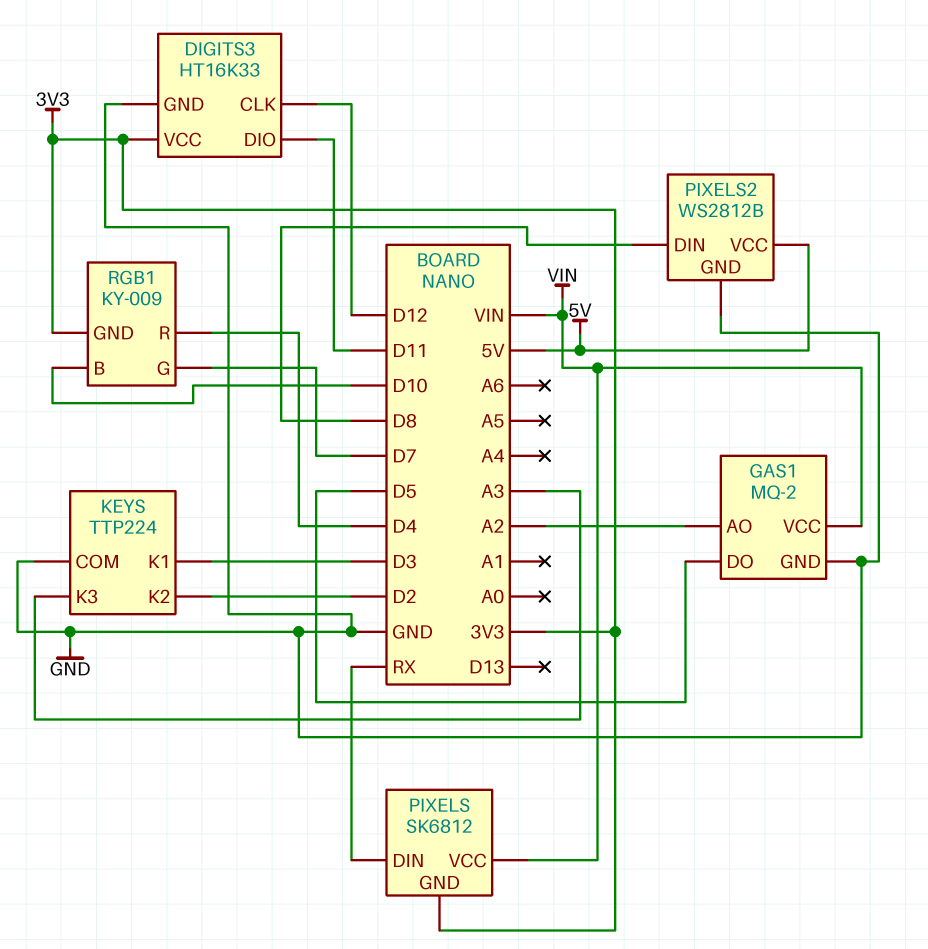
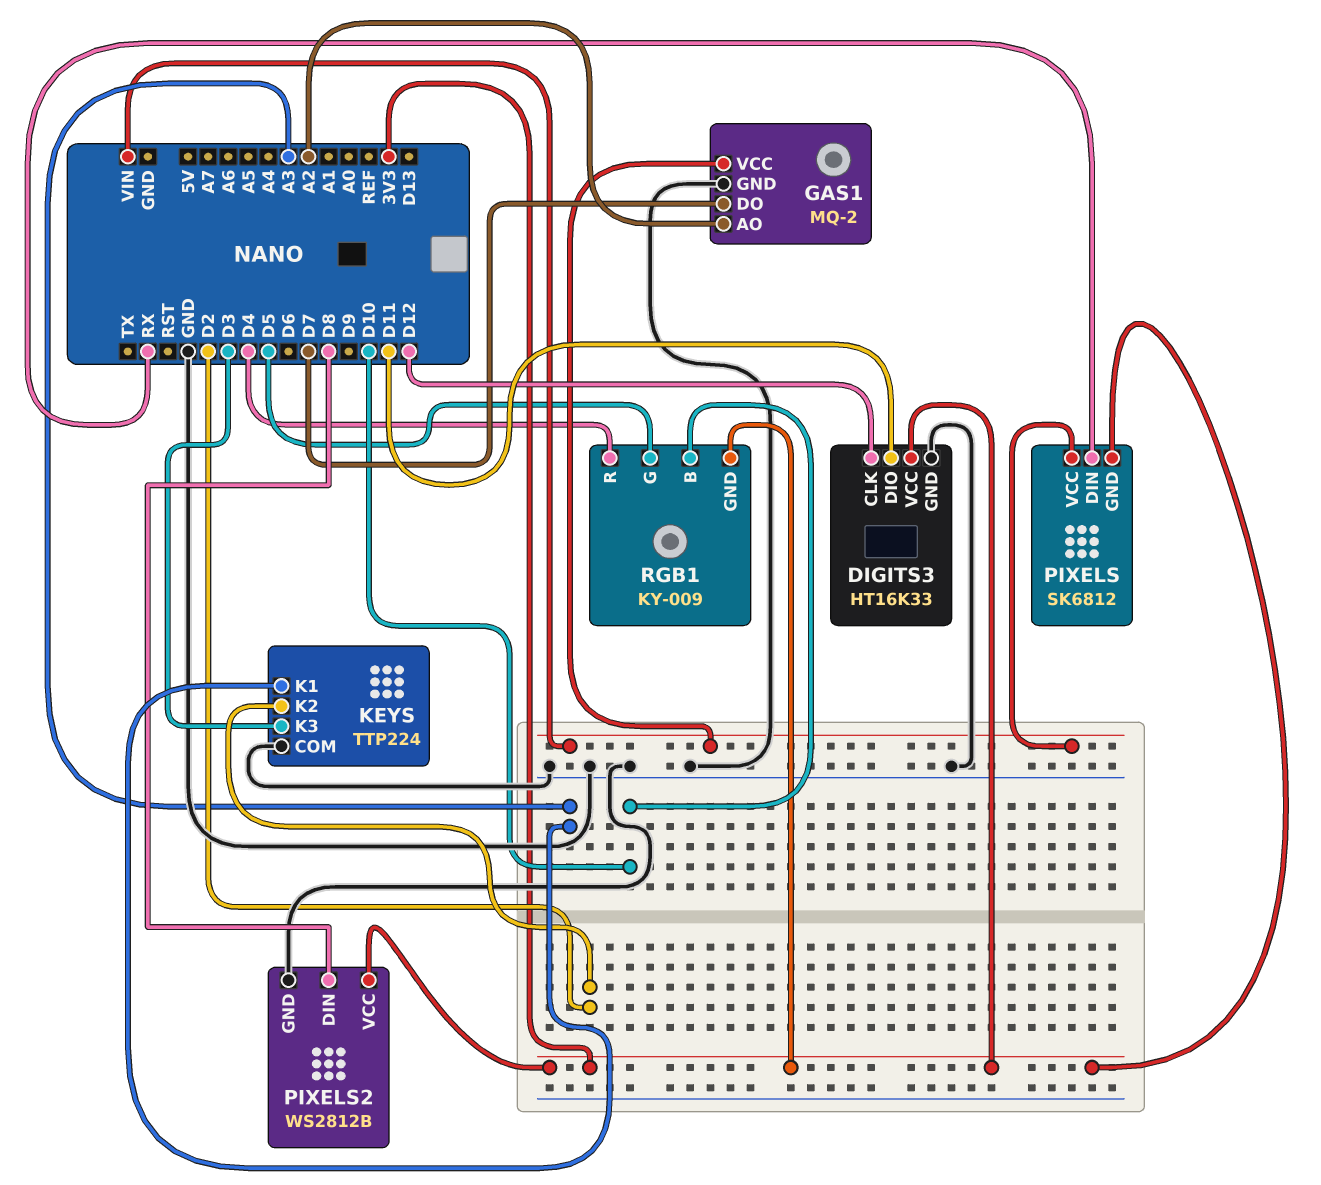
GAS1 pin DO: D5 -> D7
KEYS pin K1: D3 -> A3
KEYS pin K3: A3 -> D3
PIXELS2 pin VCC: 5V -> 3V3
RGB1 pin G: D7 -> D5

